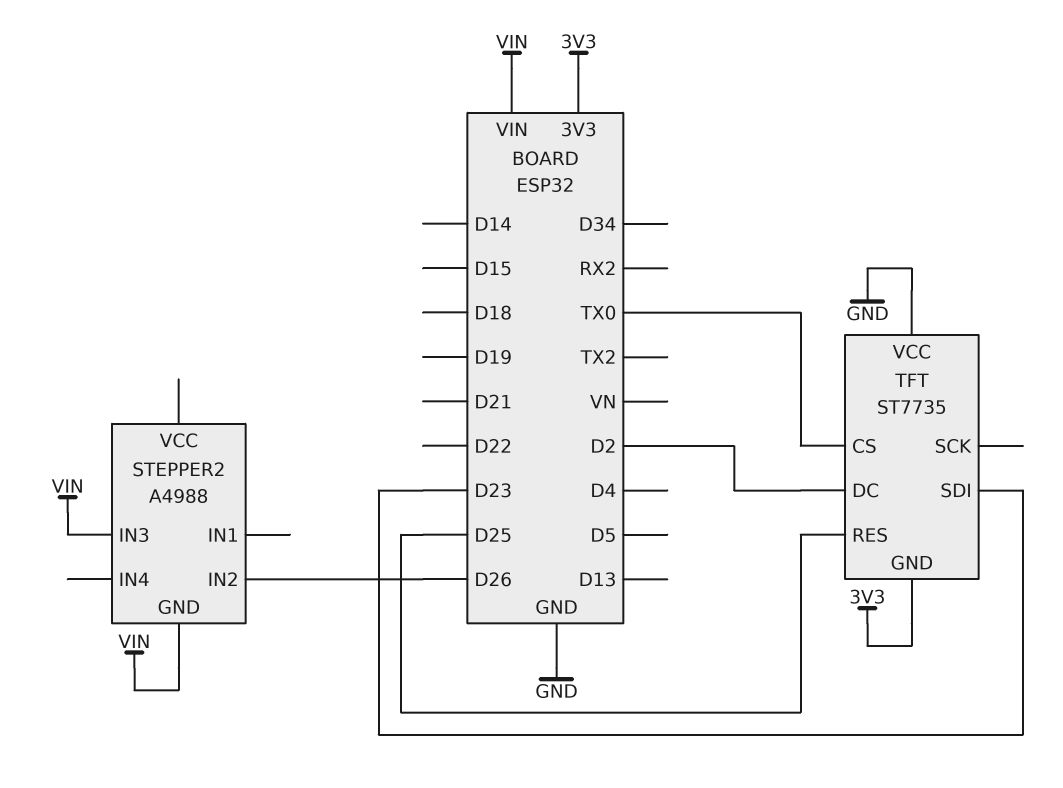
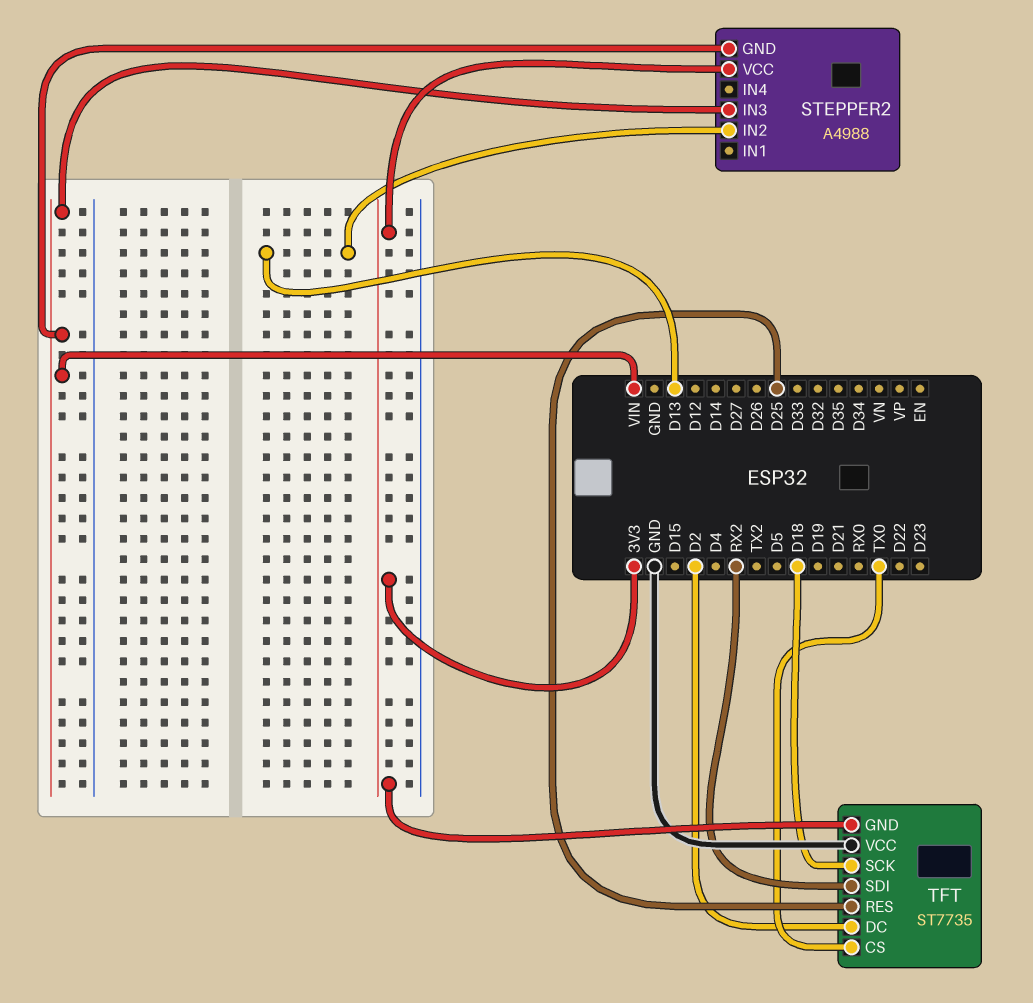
STEPPER2 pin IN2: D26 -> D13
STEPPER2 pin VCC: none -> 3V3
TFT pin SCK: none -> D18
TFT pin SDI: D23 -> RX2

